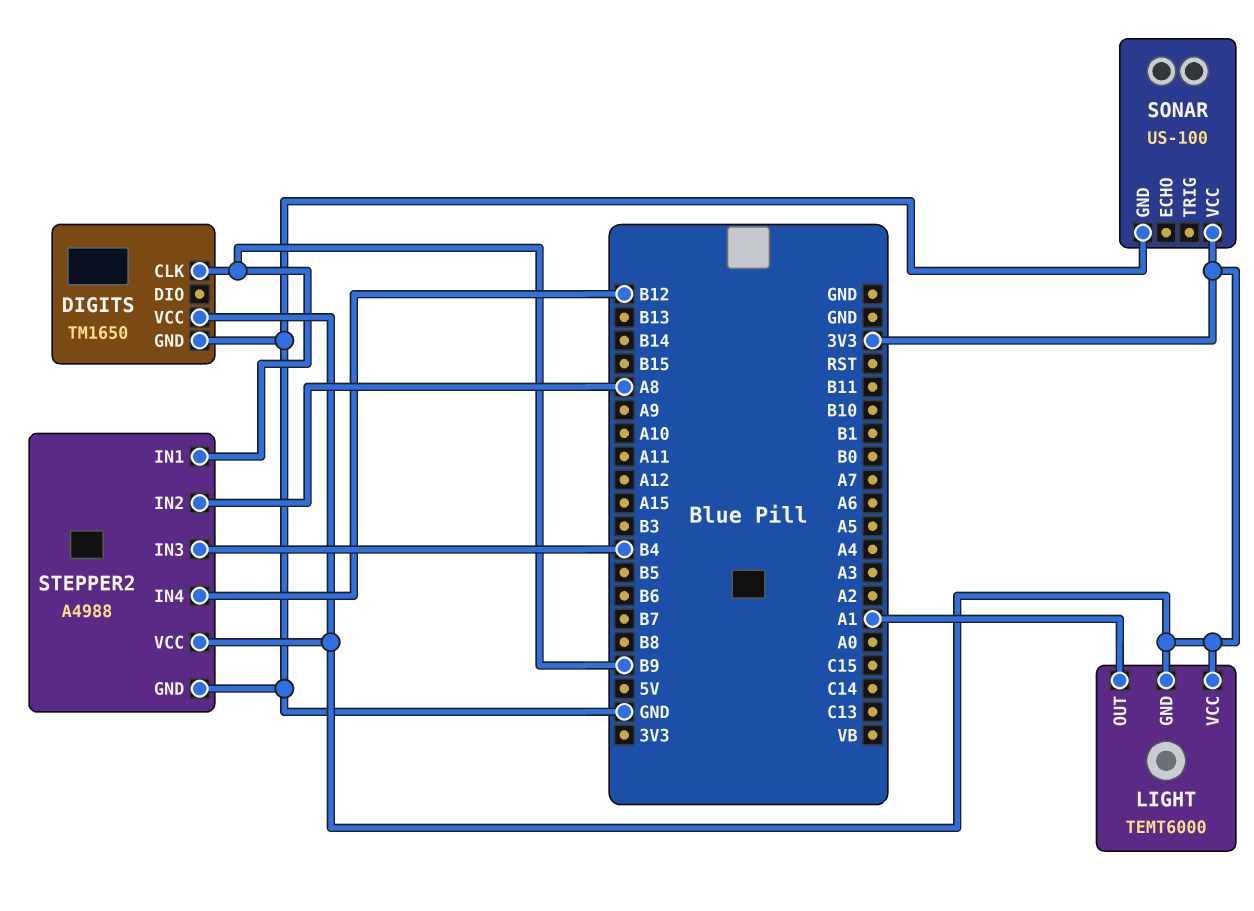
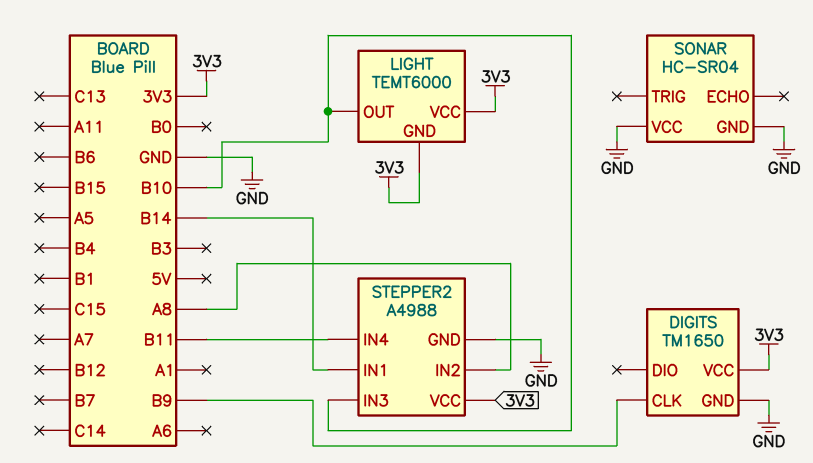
LIGHT pin OUT: A1 -> B10
SONAR: US-100 -> HC-SR04
SONAR pin VCC: 3V3 -> GND
STEPPER2 pin IN1: B9 -> B14
STEPPER2 pin IN3: B4 -> B10
STEPPER2 pin IN4: B12 -> B11

